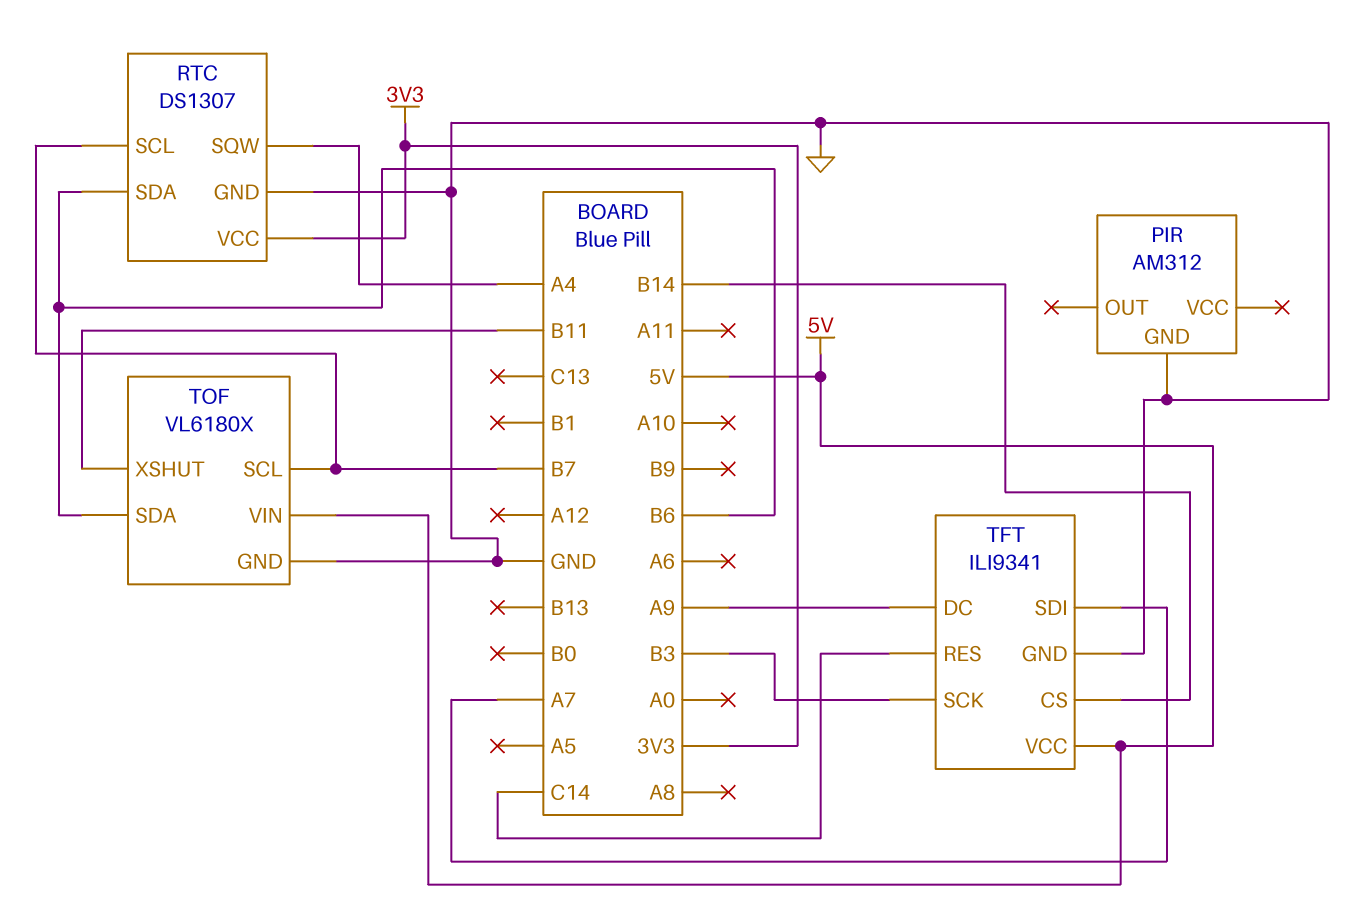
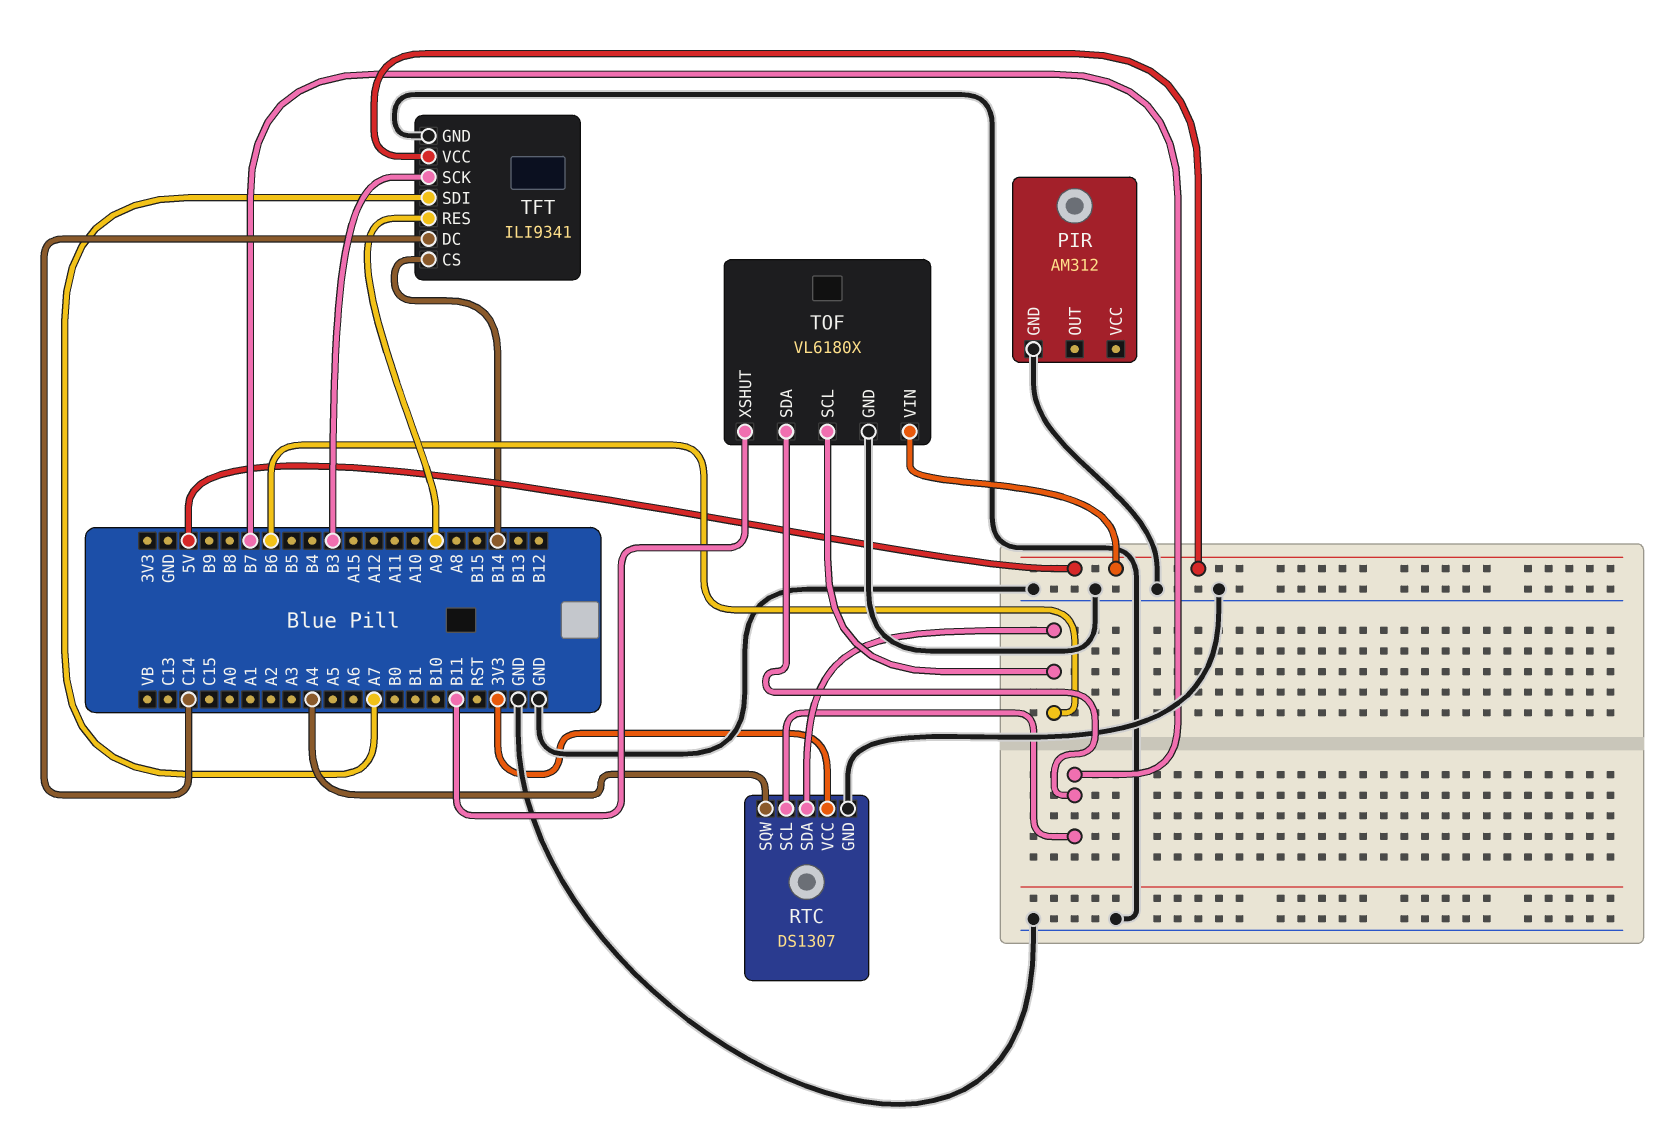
TFT pin DC: A9 -> C14
TFT pin RES: C14 -> A9
TOF pin SCL: B7 -> B6
TOF pin SDA: B6 -> B7

